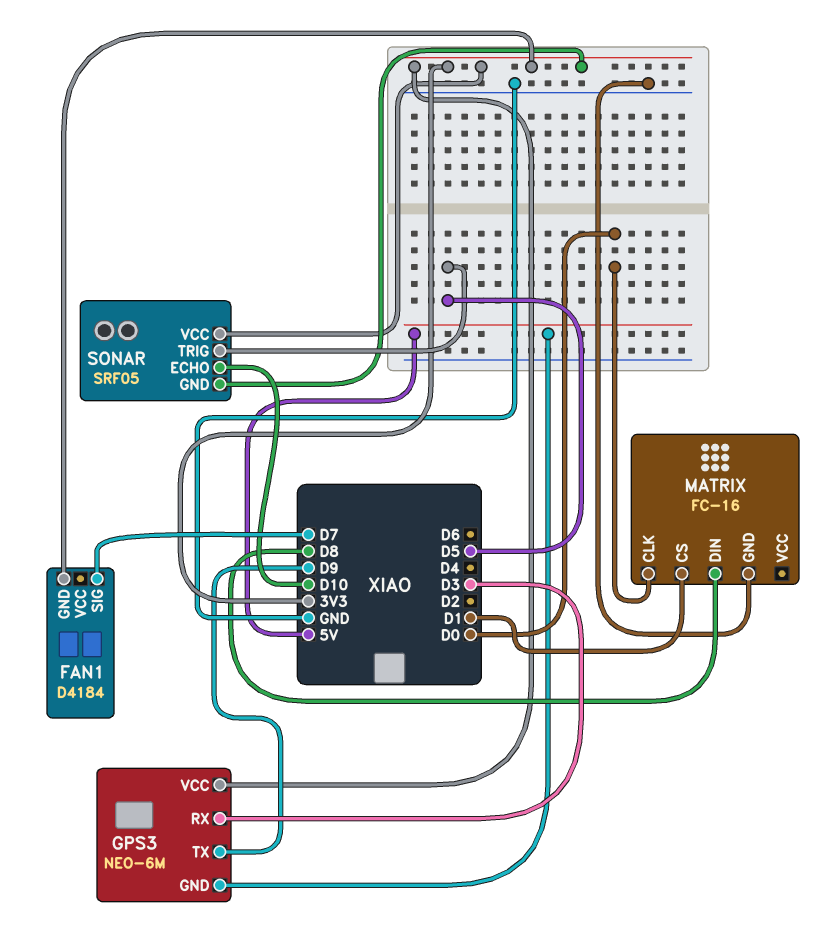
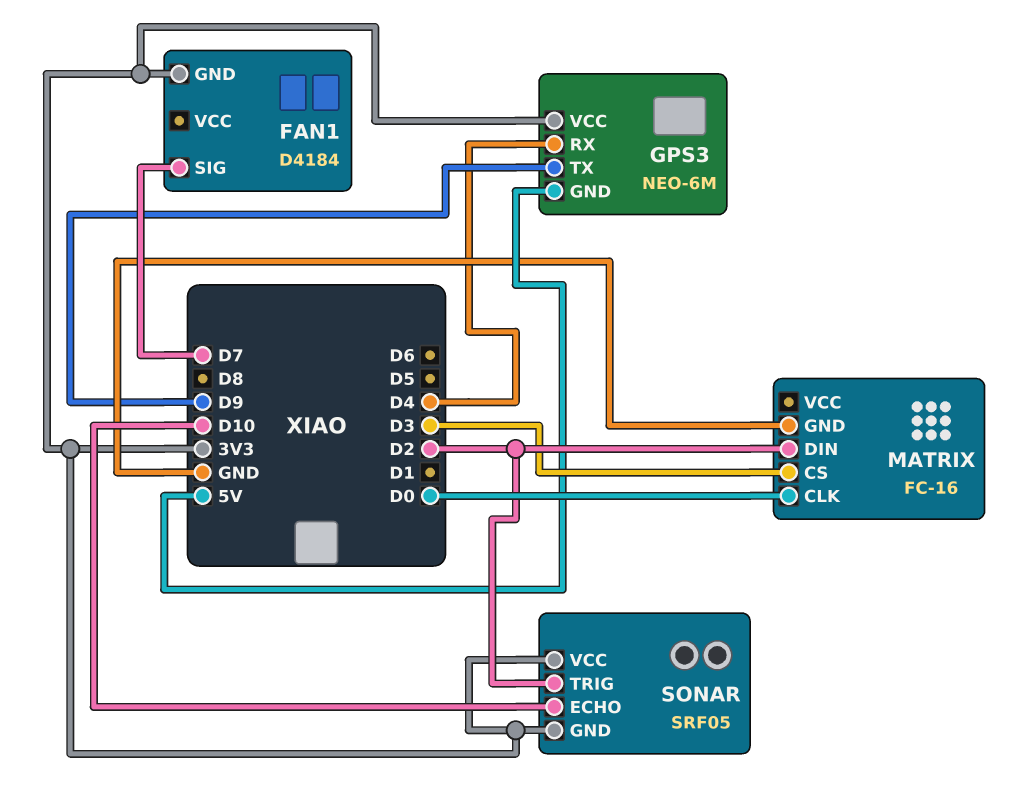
GPS3 pin RX: D3 -> D4
MATRIX pin CS: D1 -> D3
MATRIX pin DIN: D8 -> D2
SONAR pin TRIG: D5 -> D2

